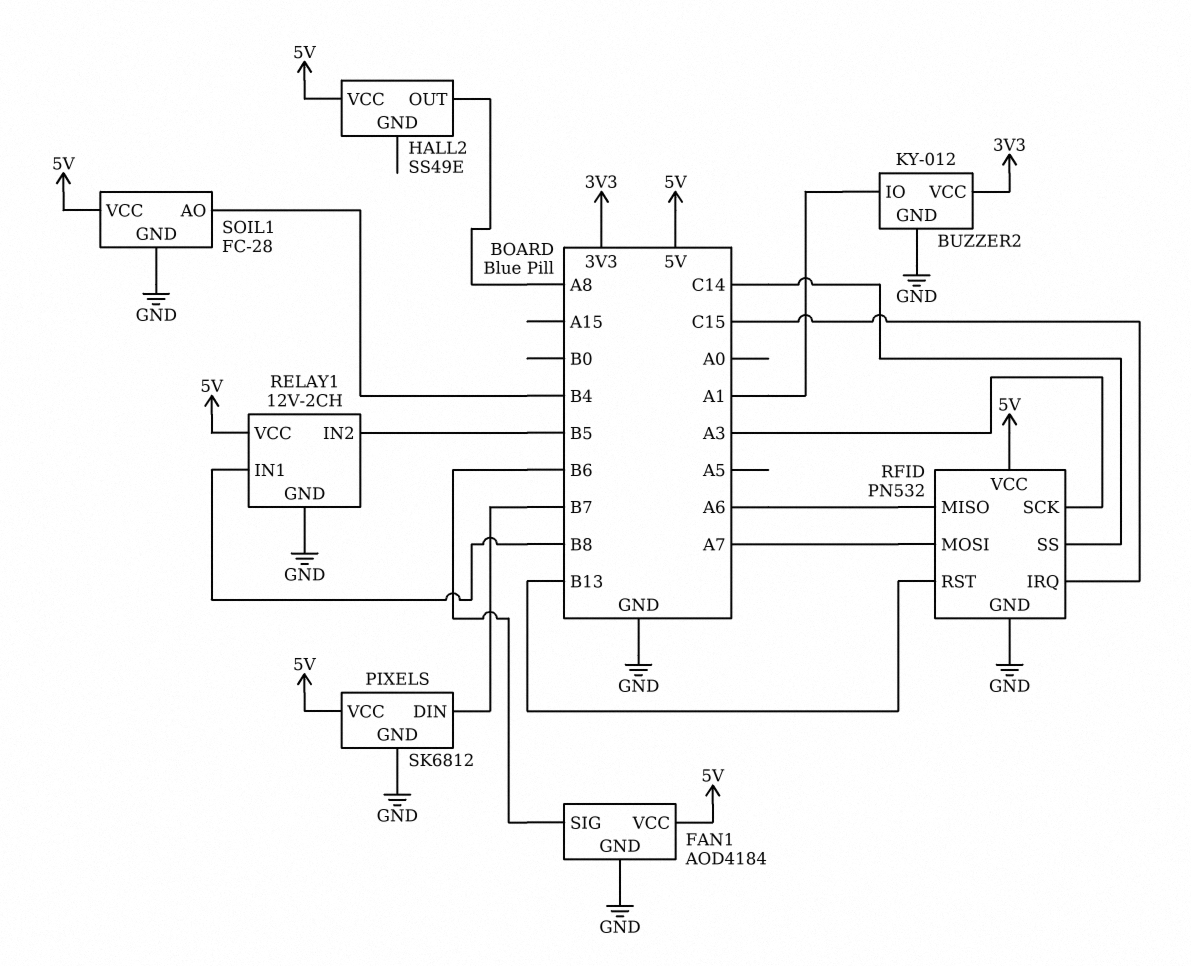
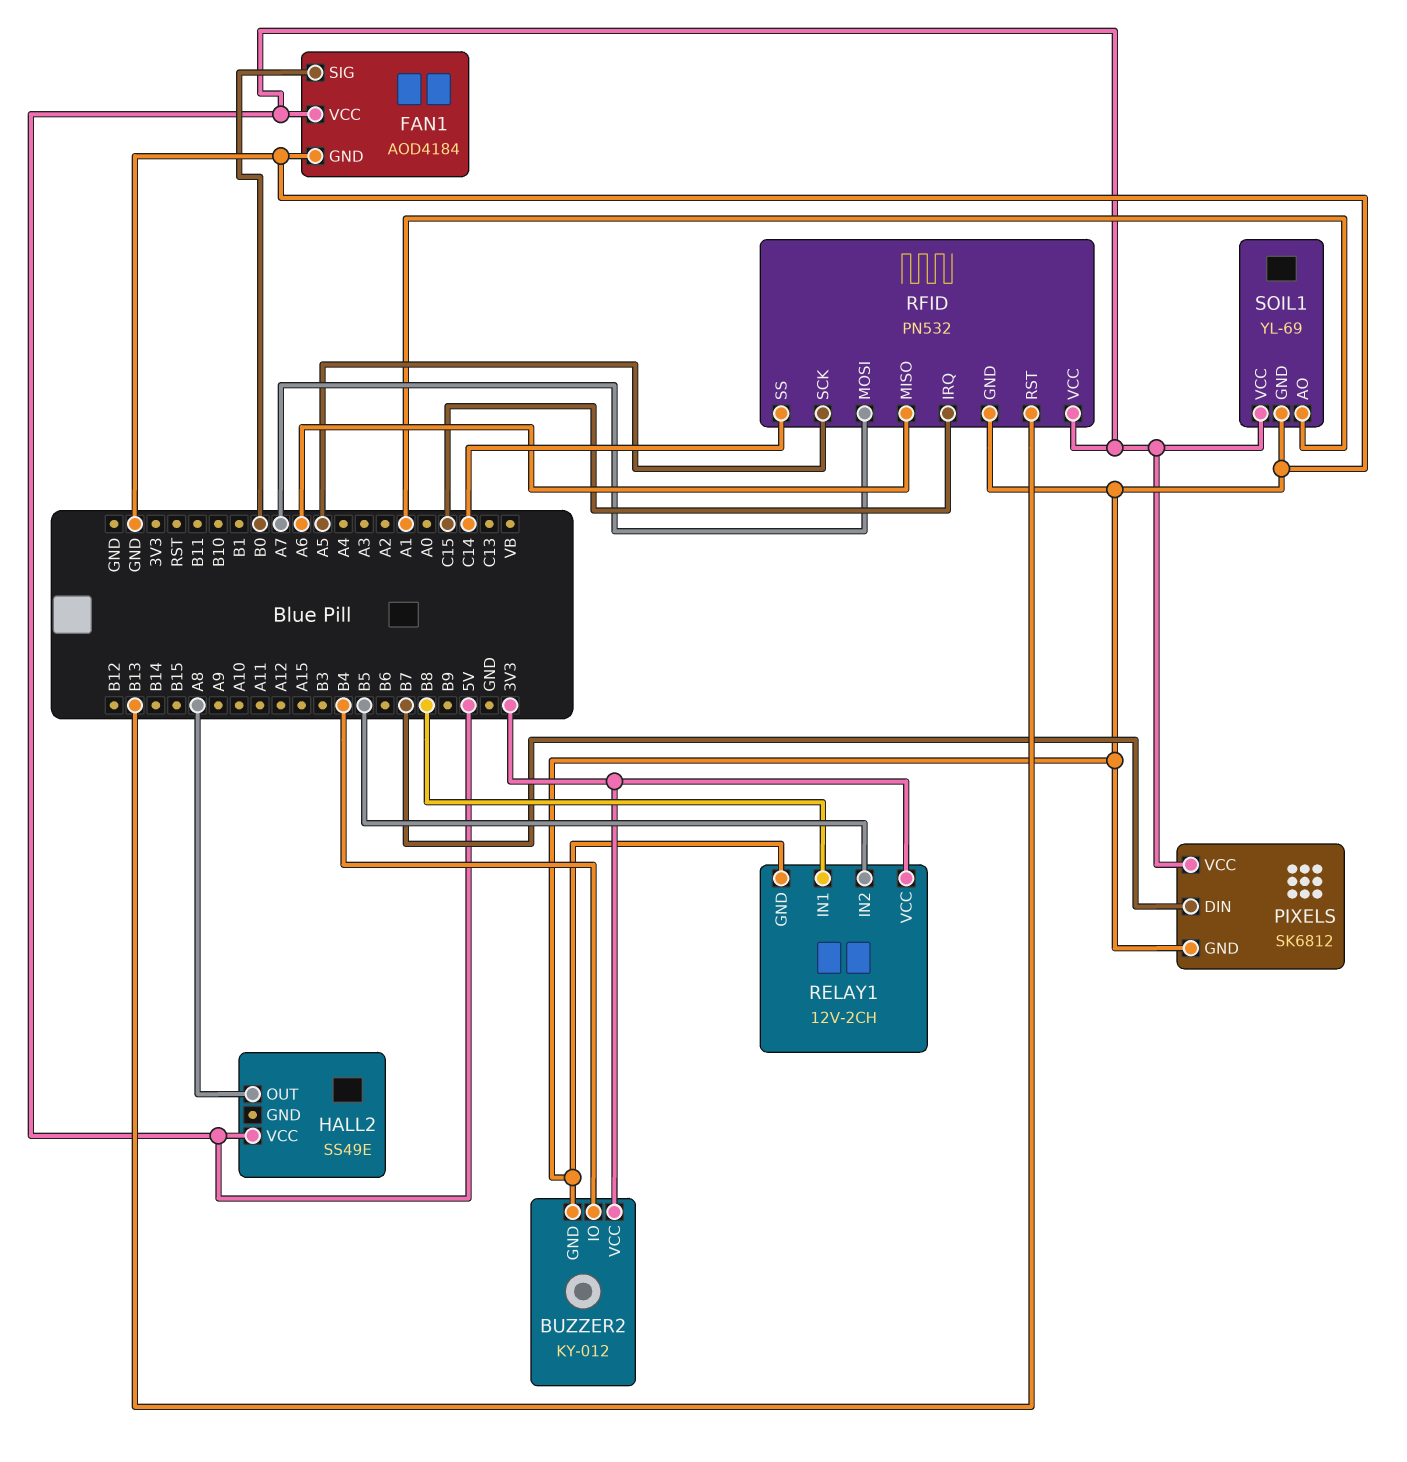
BUZZER2 pin IO: A1 -> B4
FAN1 pin SIG: B6 -> B0
RELAY1 pin VCC: 5V -> 3V3
RFID pin SCK: A3 -> A5
SOIL1: FC-28 -> YL-69
SOIL1 pin AO: B4 -> A1

